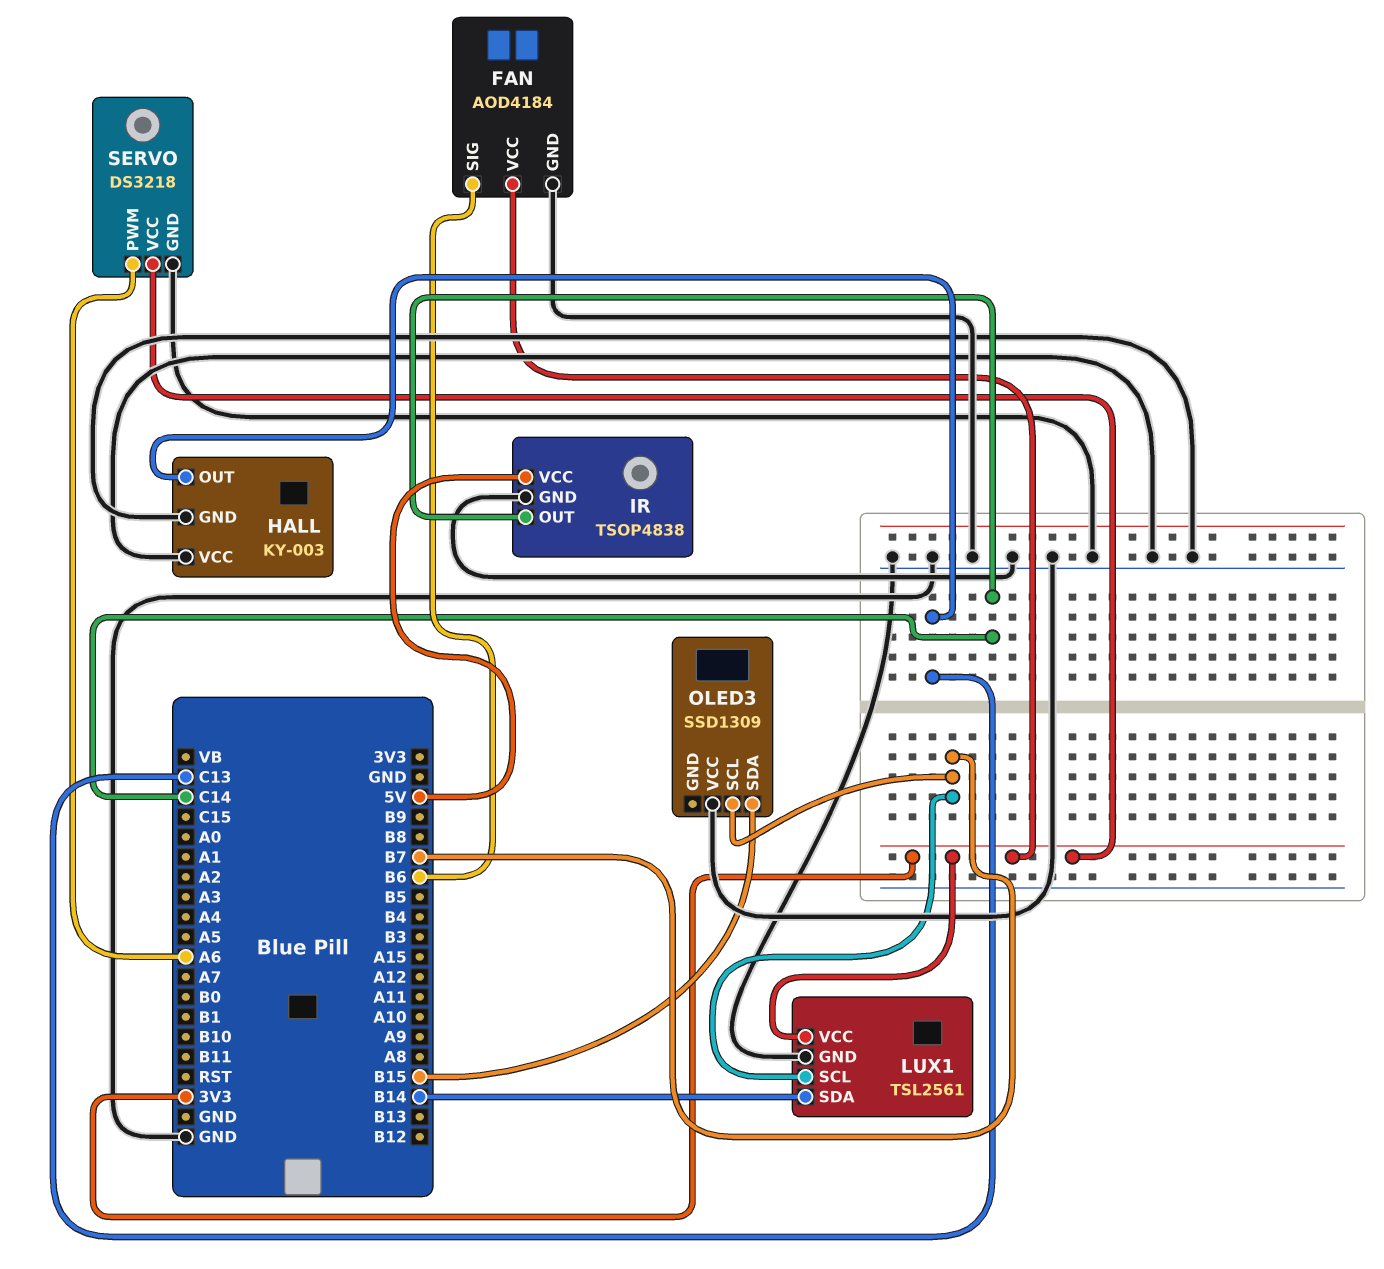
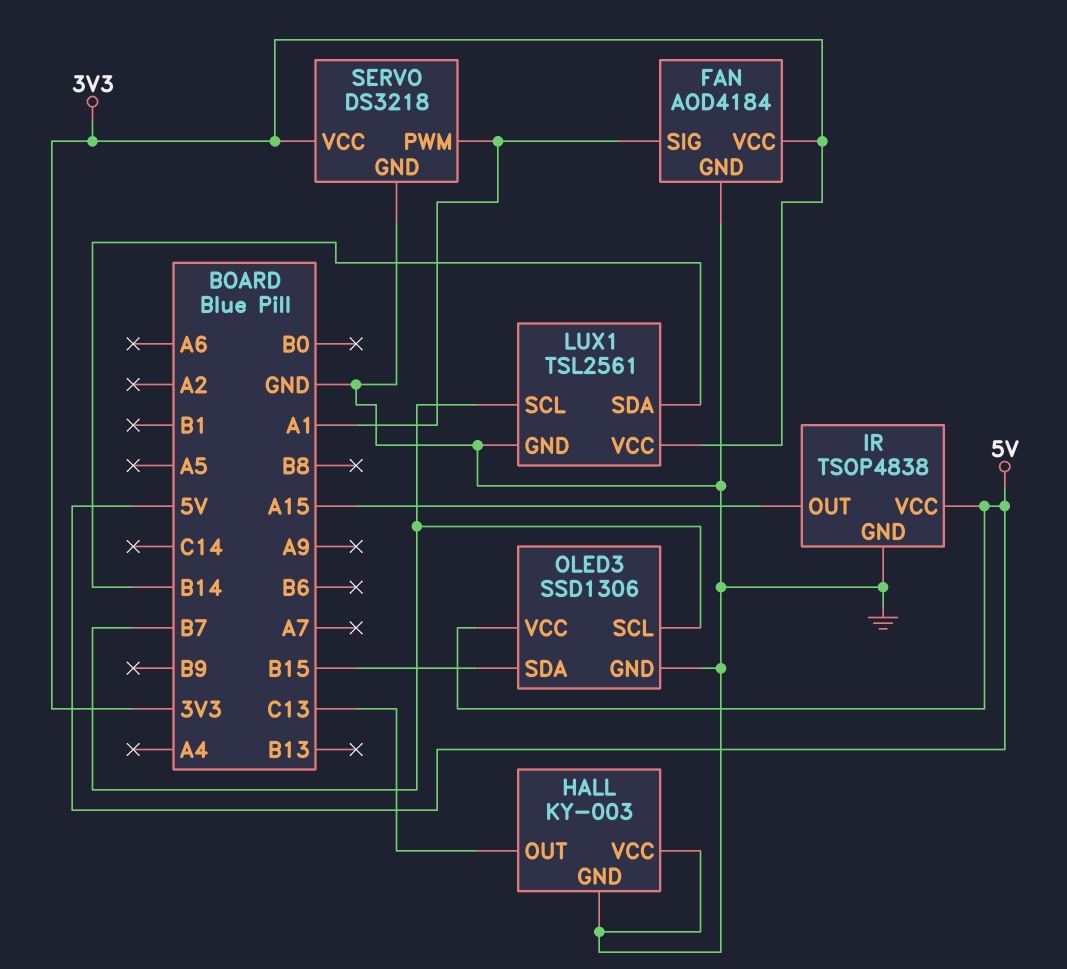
FAN pin SIG: B6 -> A1
IR pin OUT: C14 -> A15
OLED3: SSD1309 -> SSD1306
OLED3 pin GND: none -> GND
OLED3 pin VCC: GND -> 5V
SERVO pin PWM: A6 -> A1

